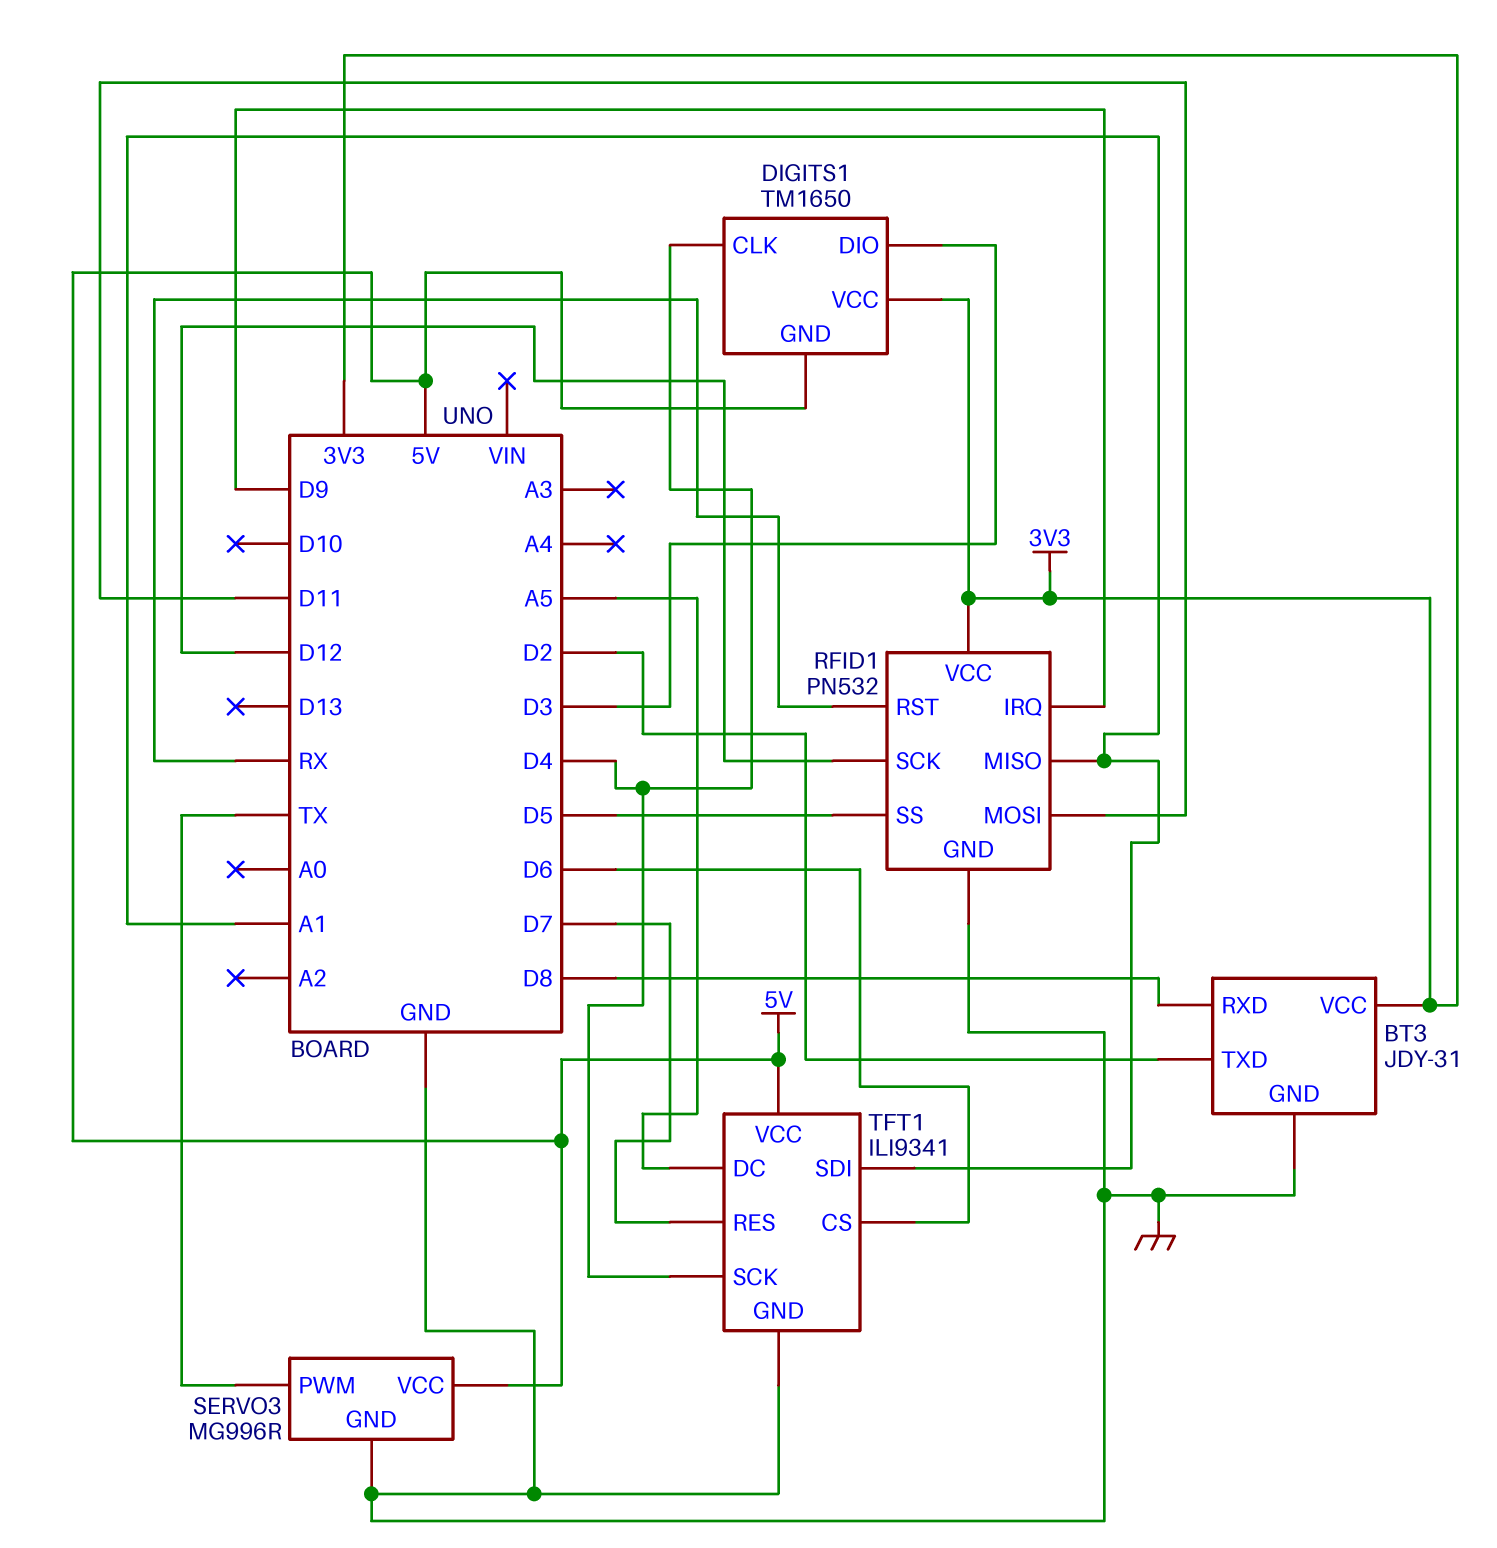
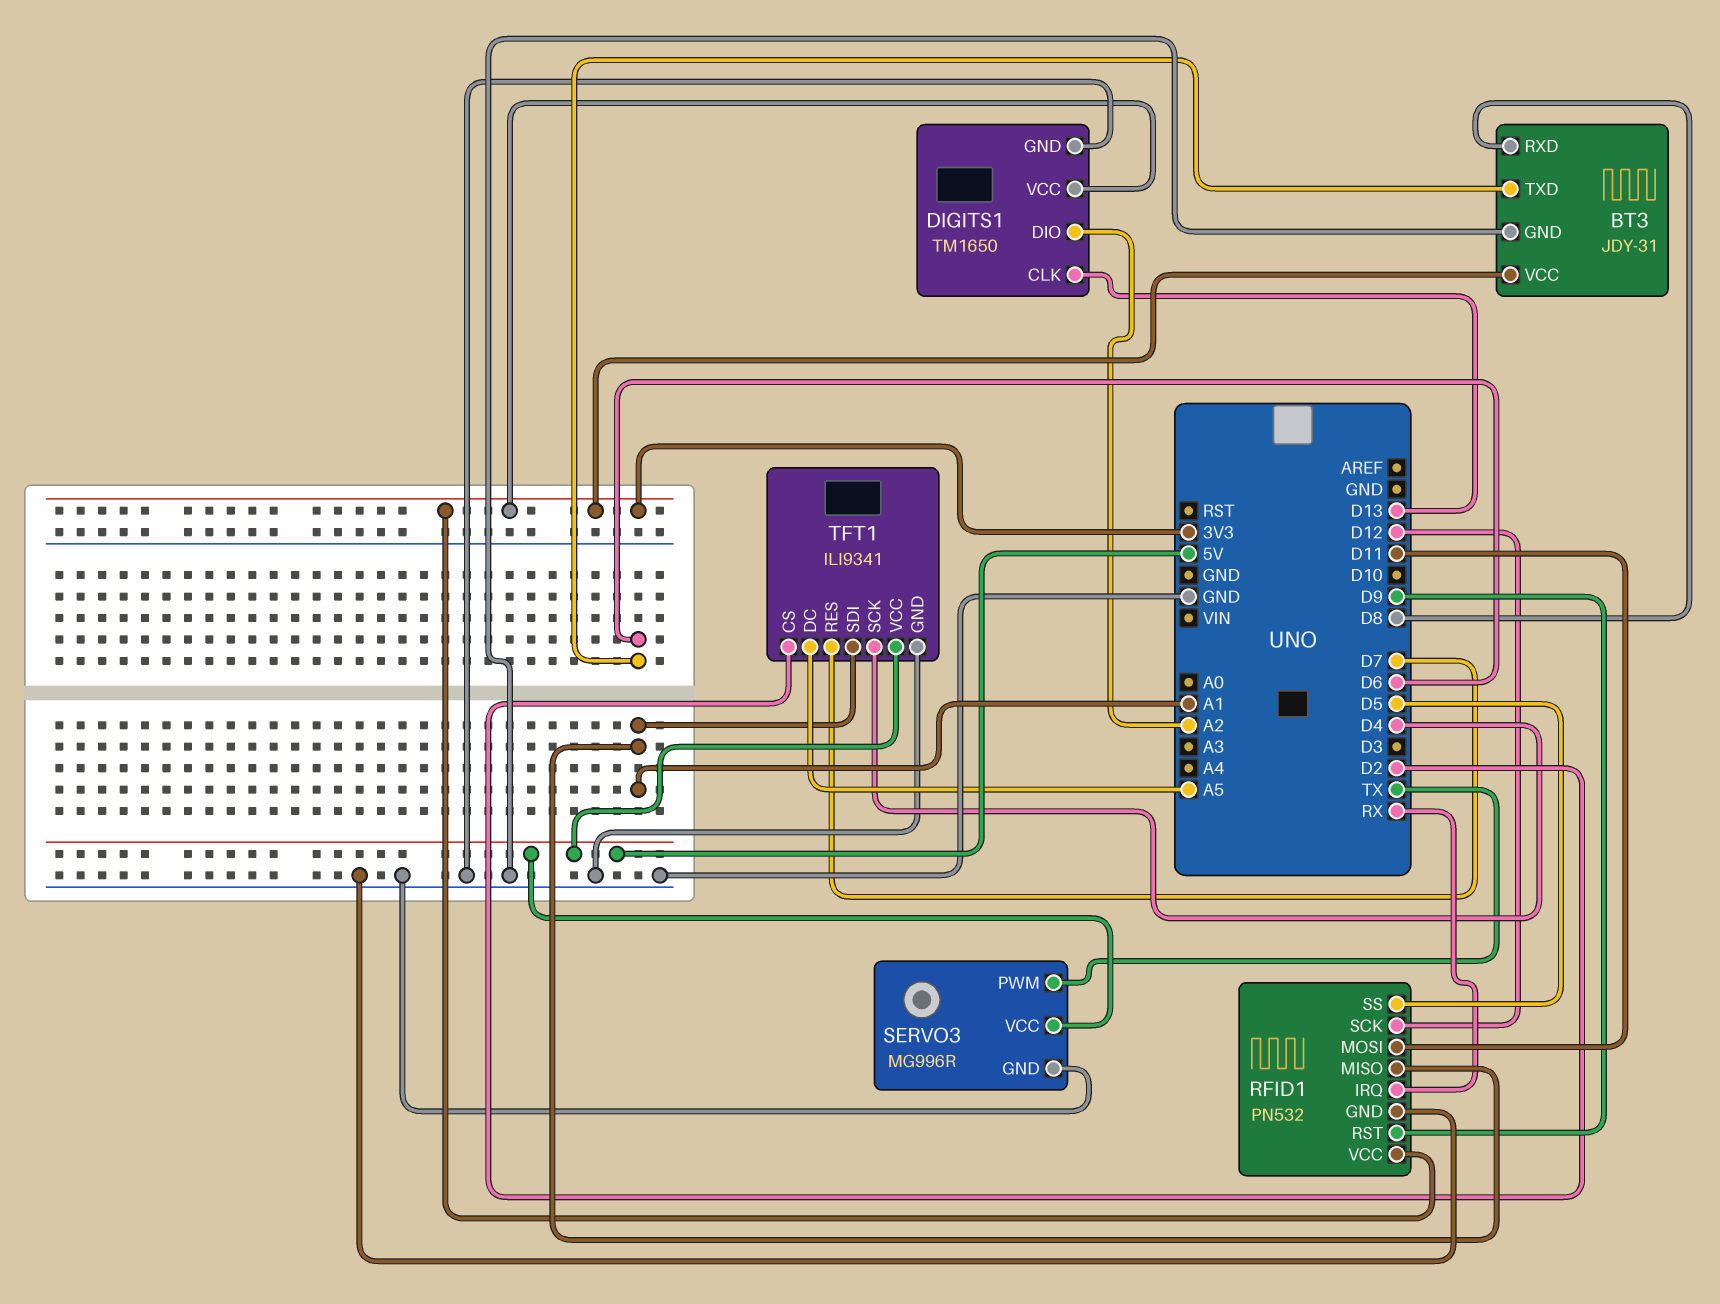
BT3 pin TXD: D2 -> D6
DIGITS1 pin CLK: D4 -> D13
DIGITS1 pin DIO: D3 -> A2
DIGITS1 pin GND: 5V -> GND
RFID1 pin IRQ: D9 -> RX
RFID1 pin RST: RX -> D9
TFT1 pin CS: D6 -> D2

